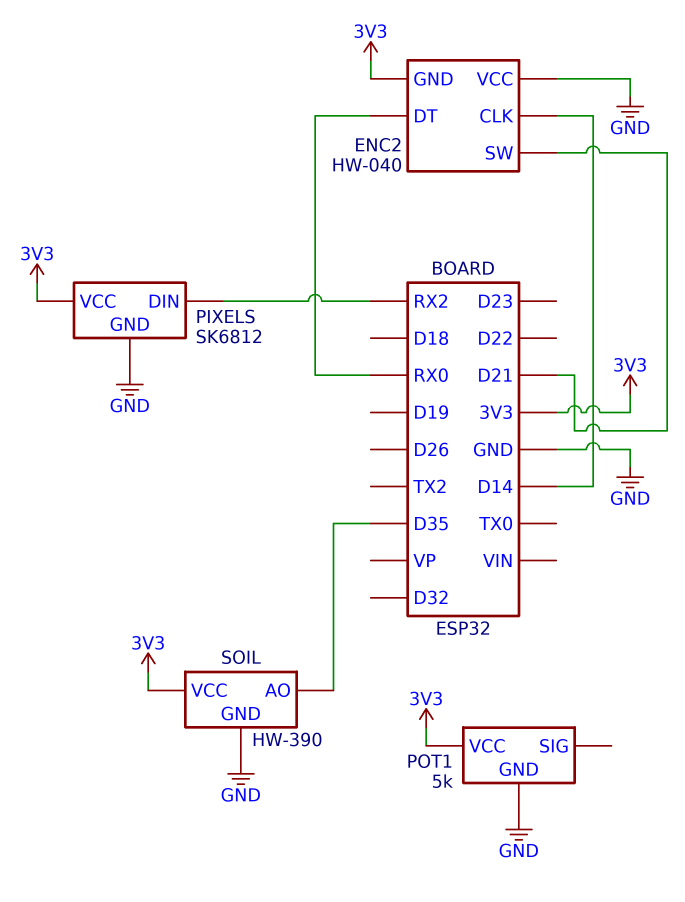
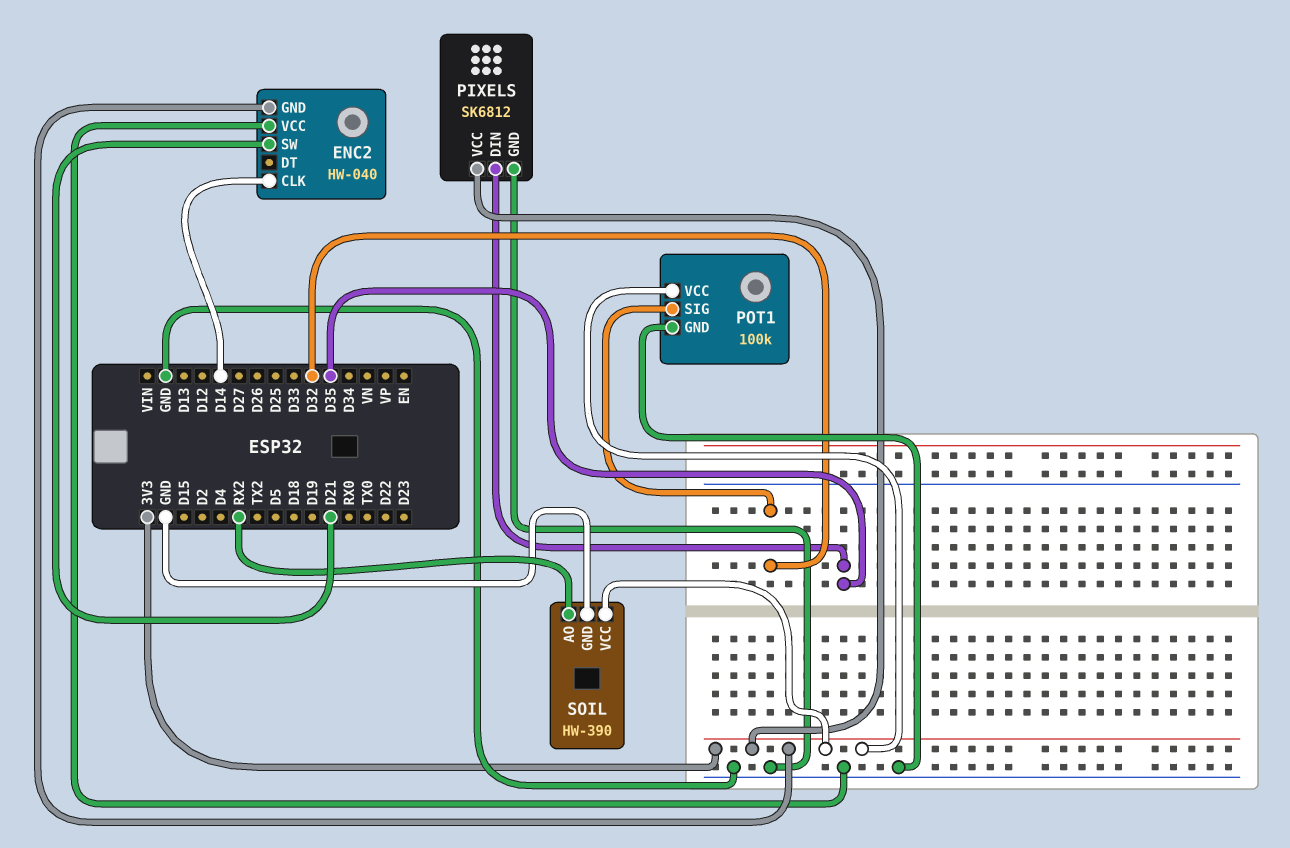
ENC2 pin DT: RX0 -> none
PIXELS pin DIN: RX2 -> D35
POT1: 5k -> 100k
POT1 pin SIG: none -> D32
SOIL pin AO: D35 -> RX2

